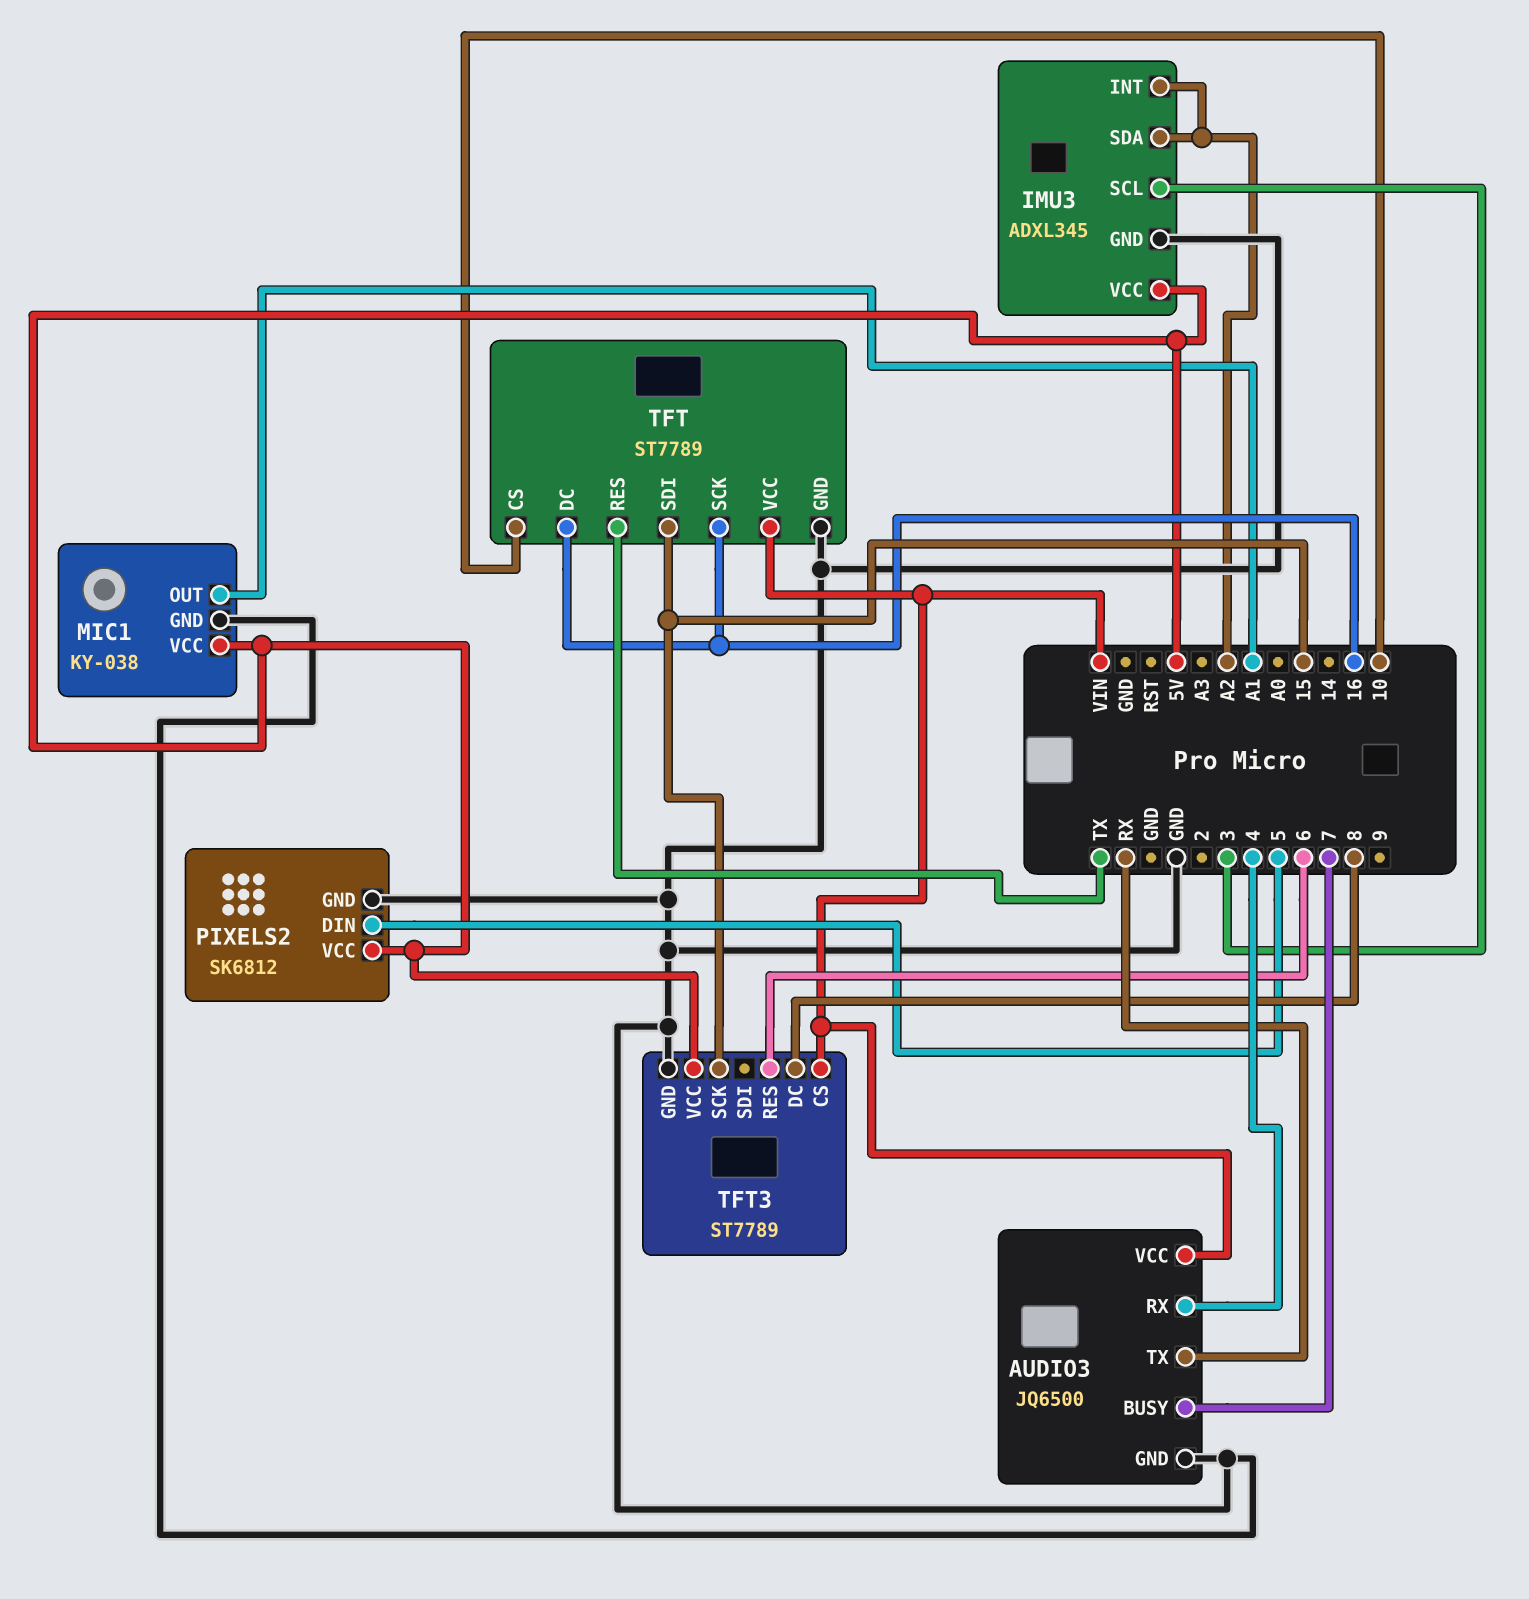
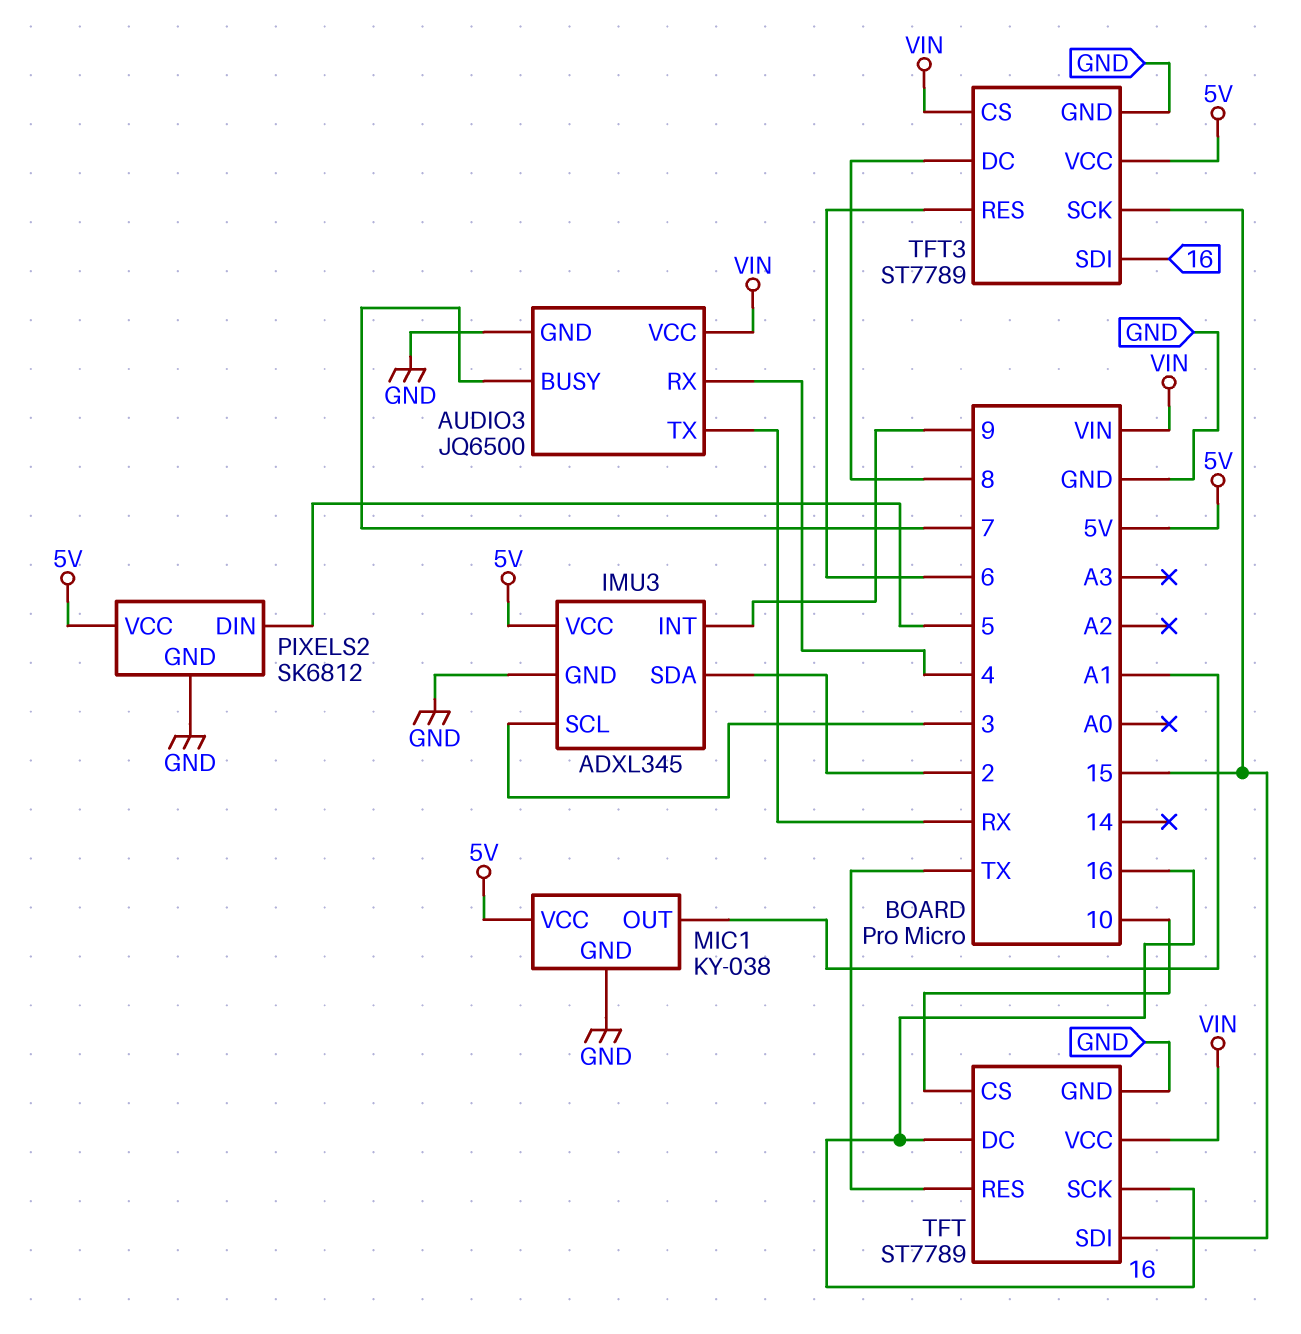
IMU3 pin INT: A2 -> 9
IMU3 pin SDA: A2 -> 2
TFT3 pin SDI: none -> 16

